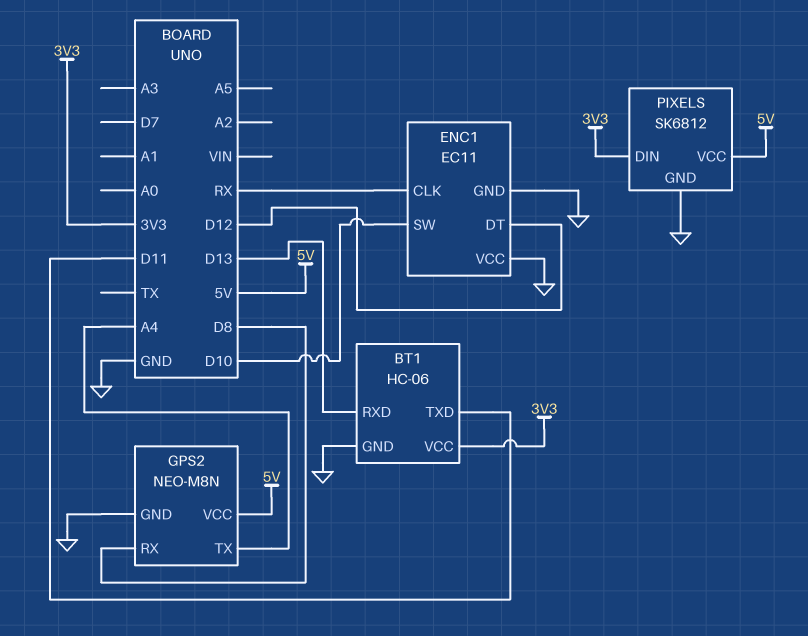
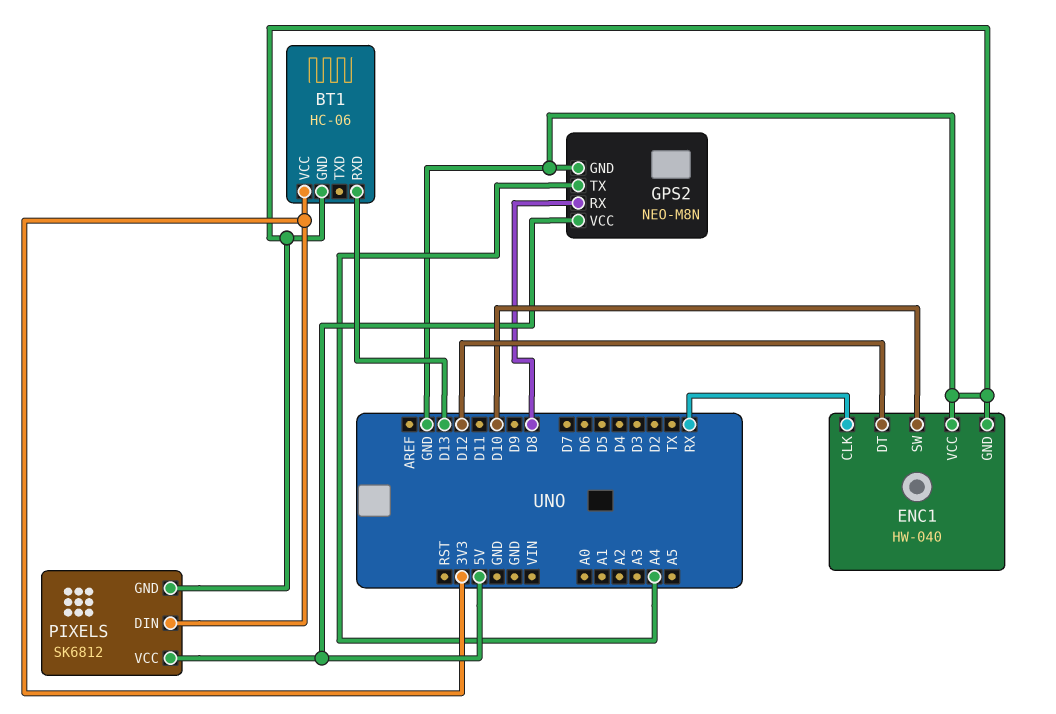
BT1 pin TXD: D11 -> none
ENC1: EC11 -> HW-040

